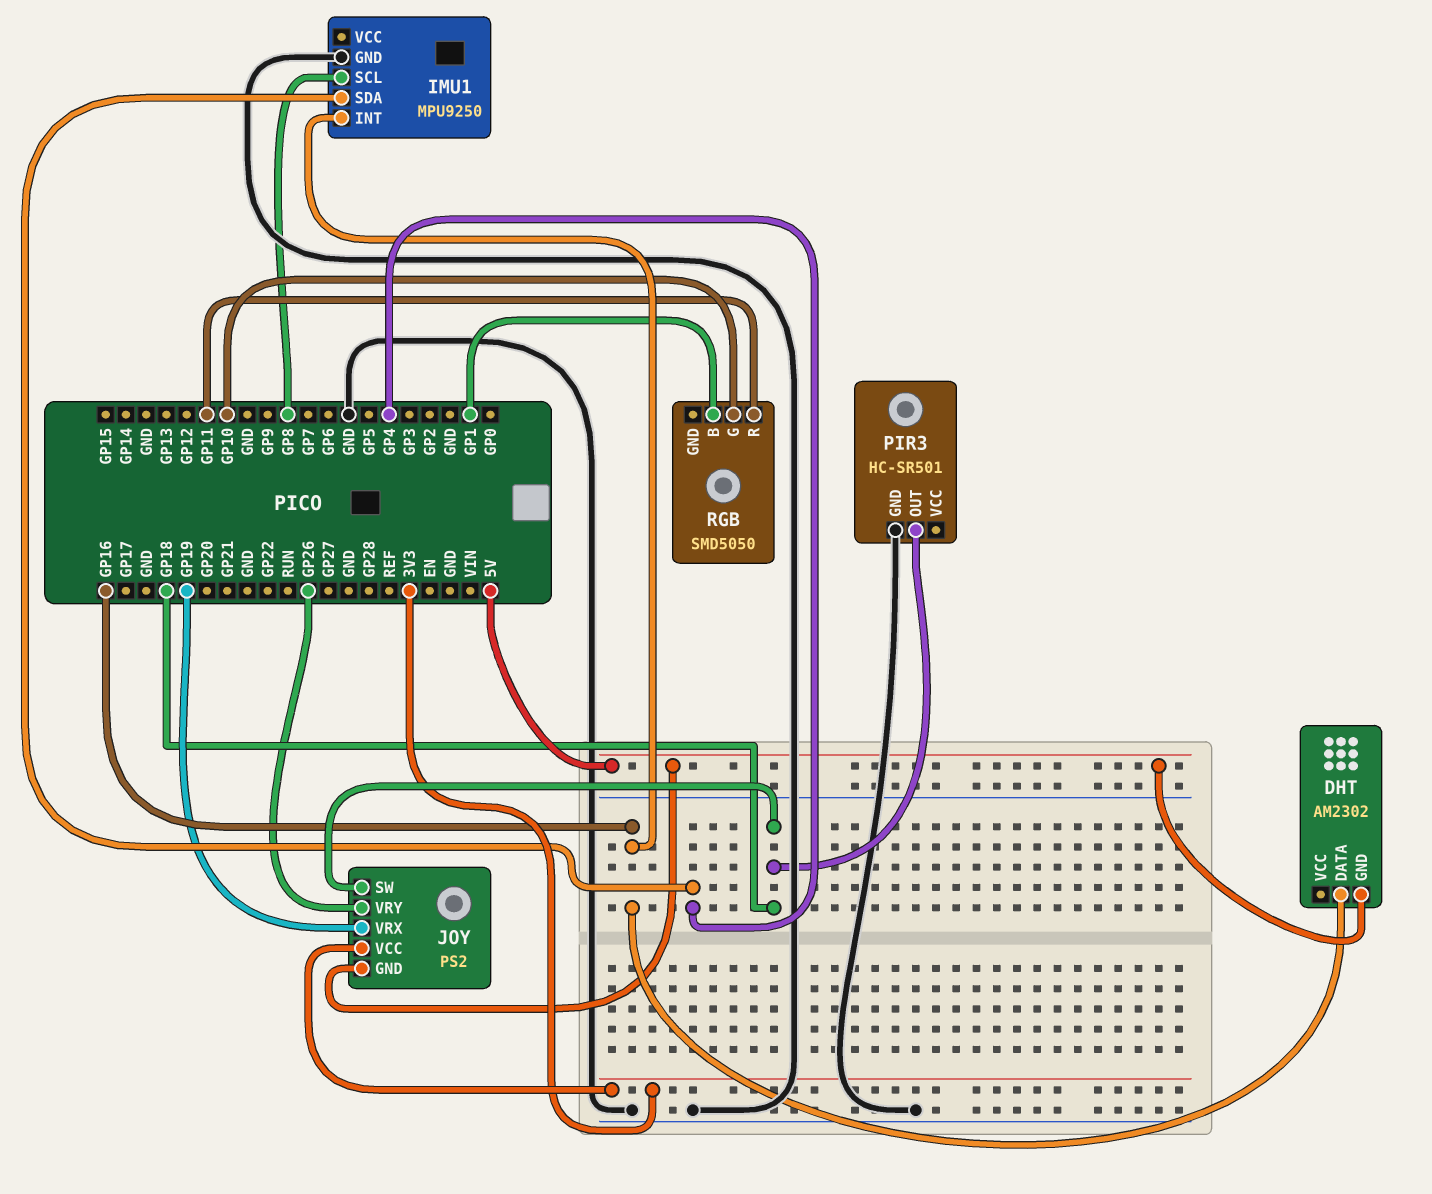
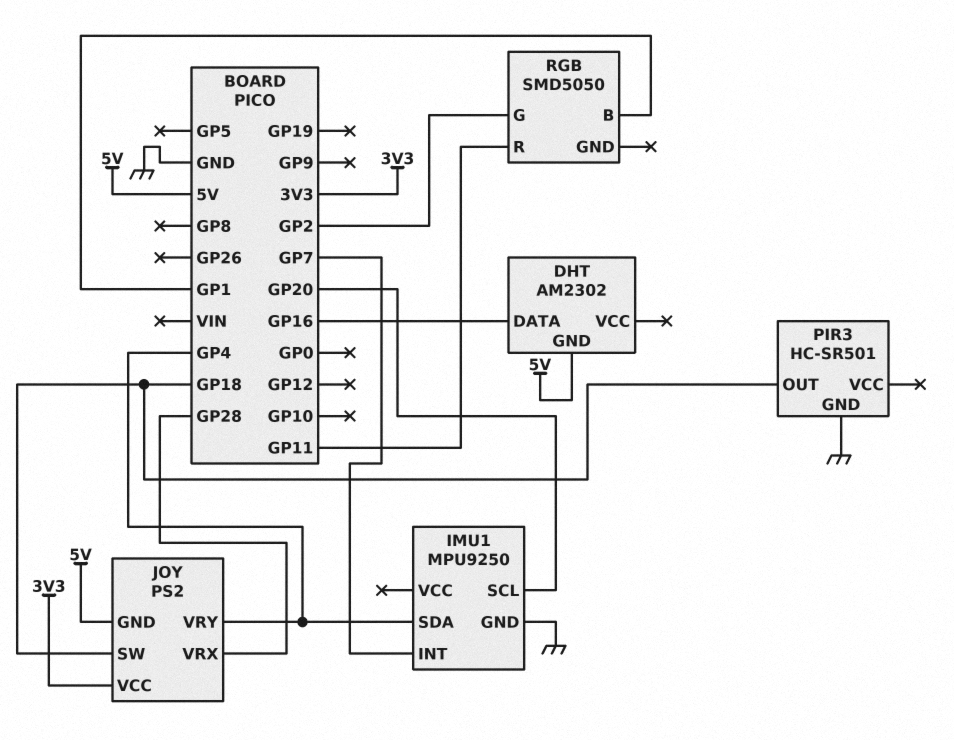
IMU1 pin INT: GP16 -> GP7
IMU1 pin SCL: GP8 -> GP20
JOY pin VRX: GP19 -> GP28
JOY pin VRY: GP26 -> GP4
RGB pin G: GP10 -> GP2

